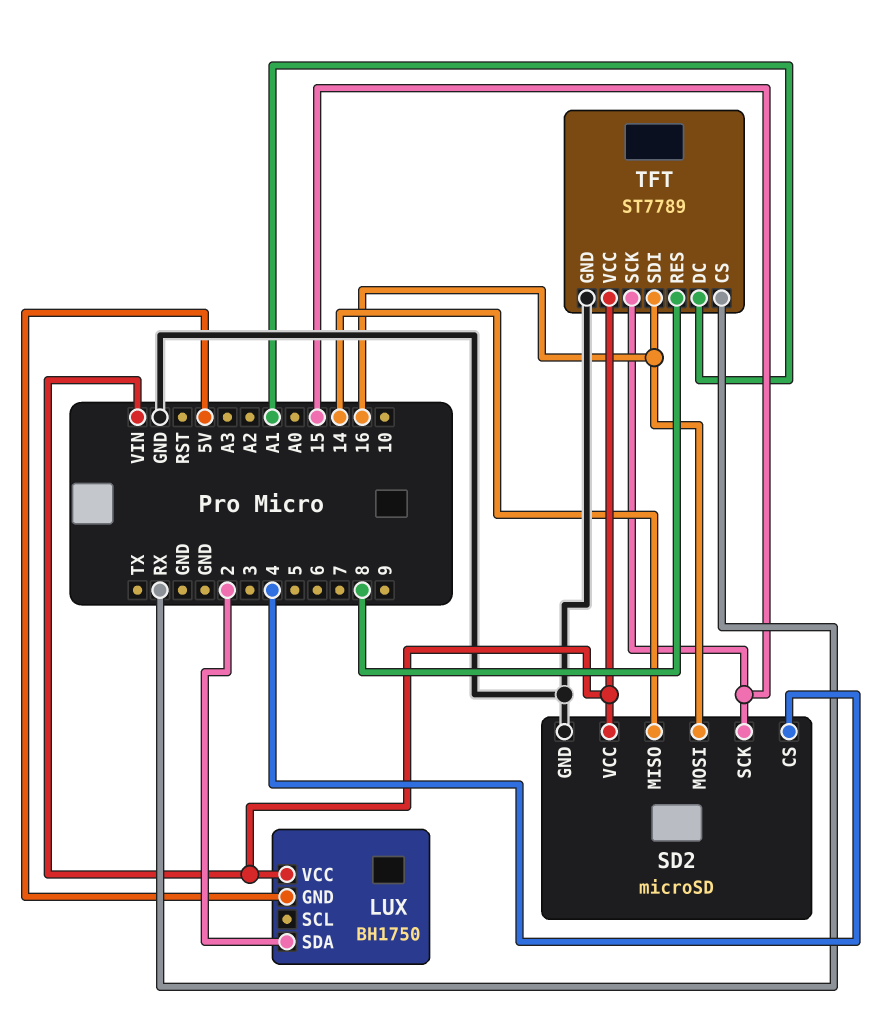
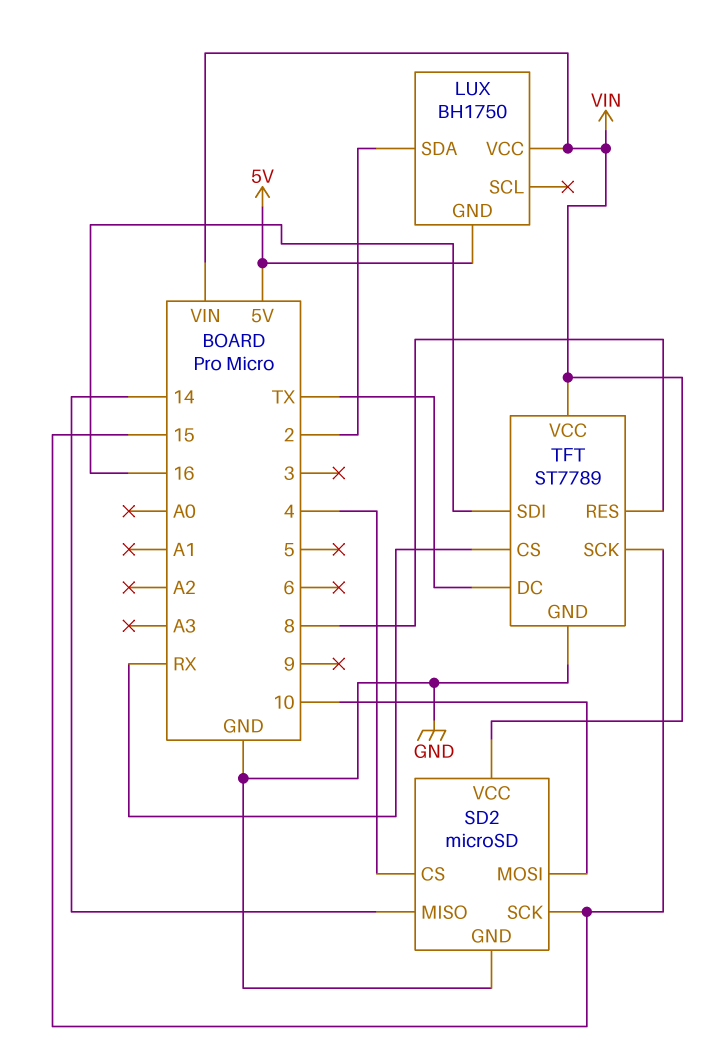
SD2 pin MOSI: 16 -> 10
TFT pin DC: A1 -> TX

